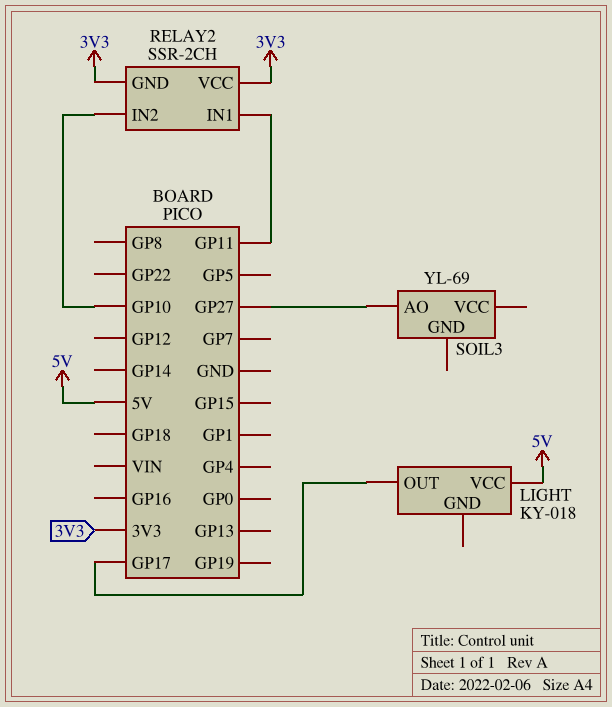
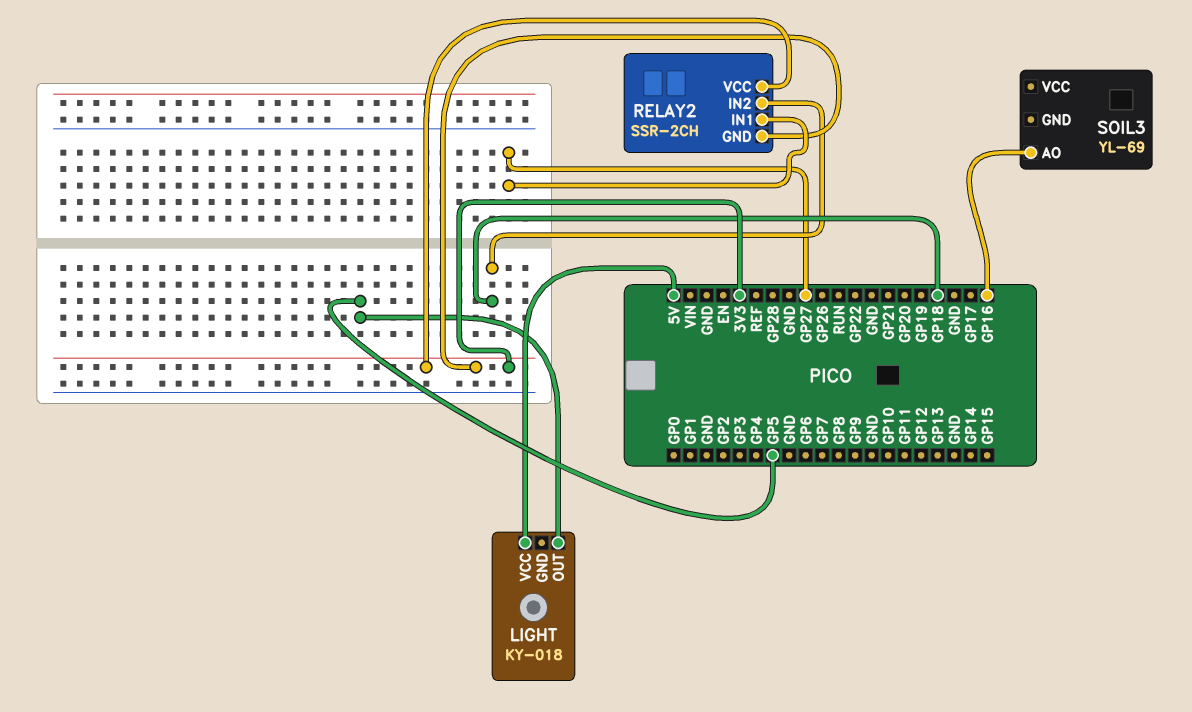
LIGHT pin OUT: GP17 -> GP5
RELAY2 pin IN1: GP11 -> GP27
RELAY2 pin IN2: GP10 -> GP18
SOIL3 pin AO: GP27 -> GP16

